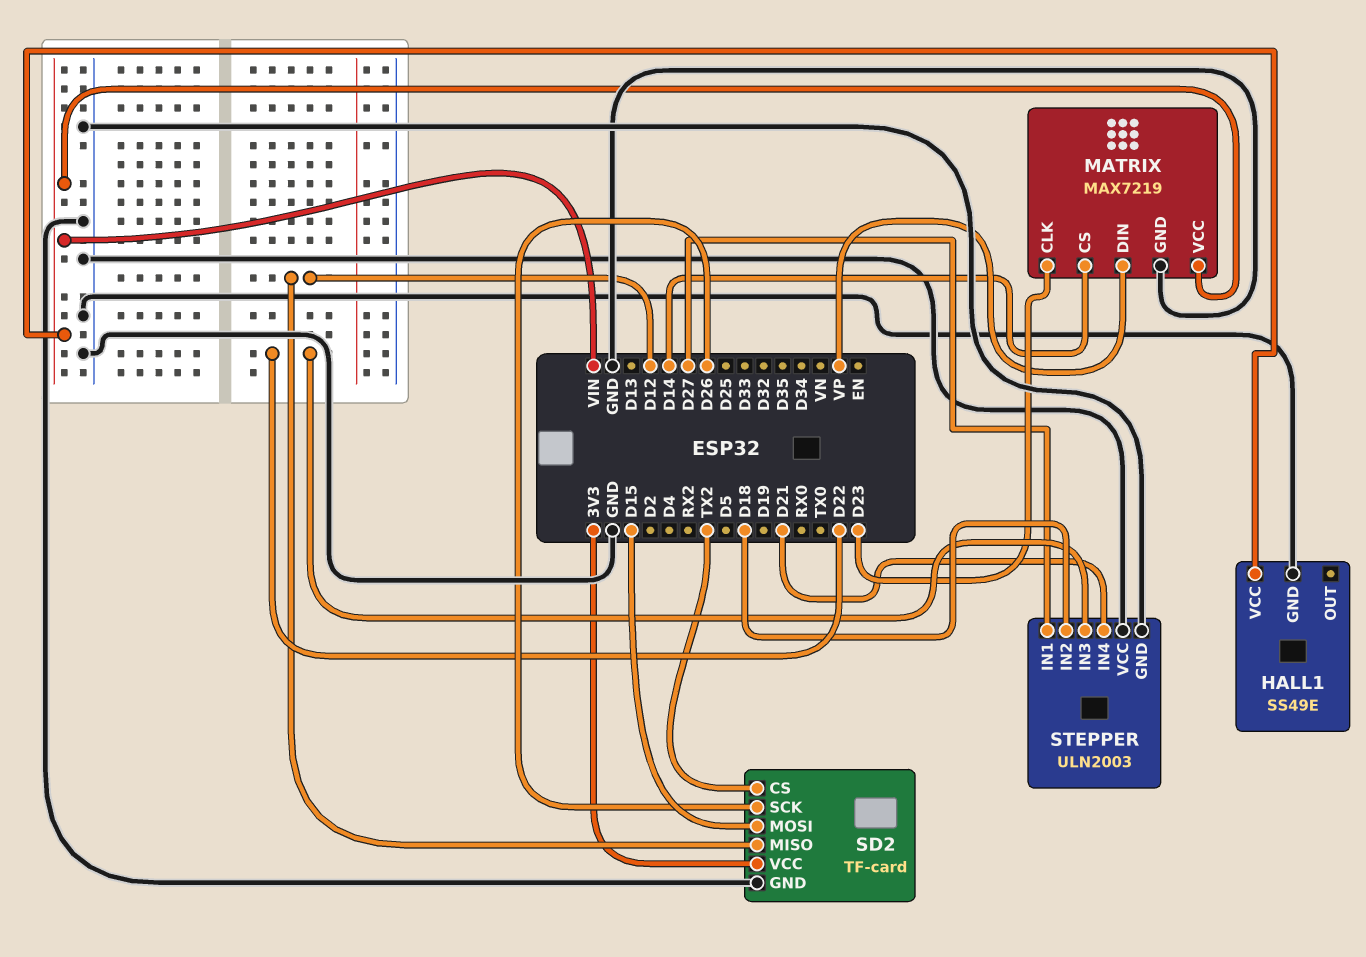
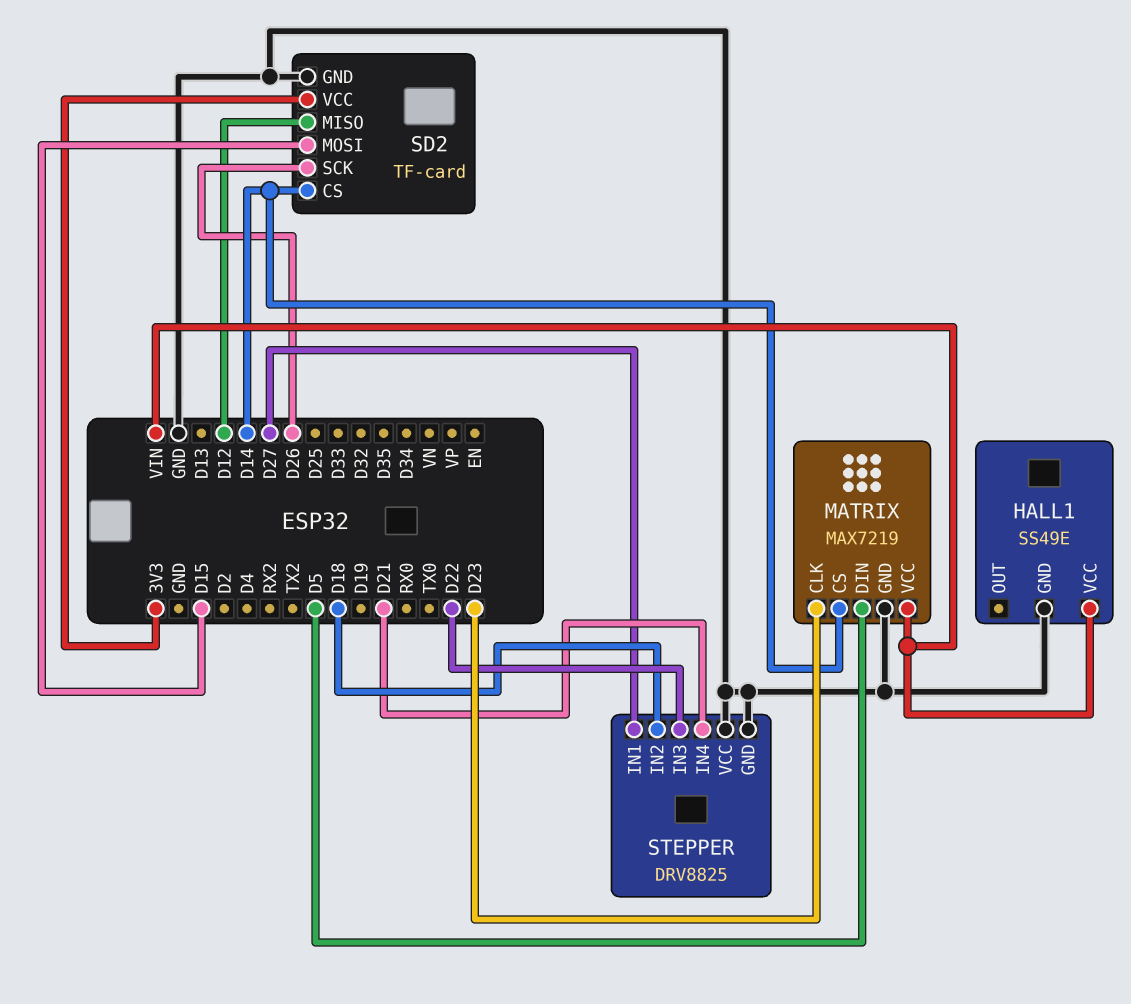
MATRIX pin DIN: VP -> D5
SD2 pin CS: TX2 -> D14
STEPPER: ULN2003 -> DRV8825

